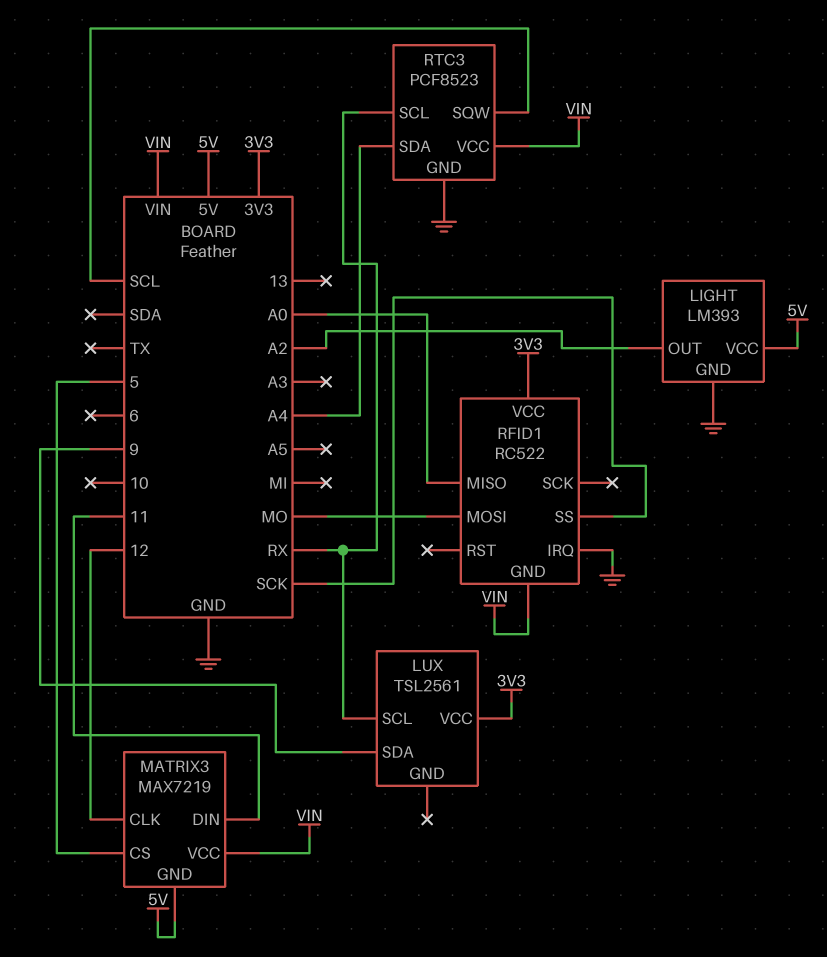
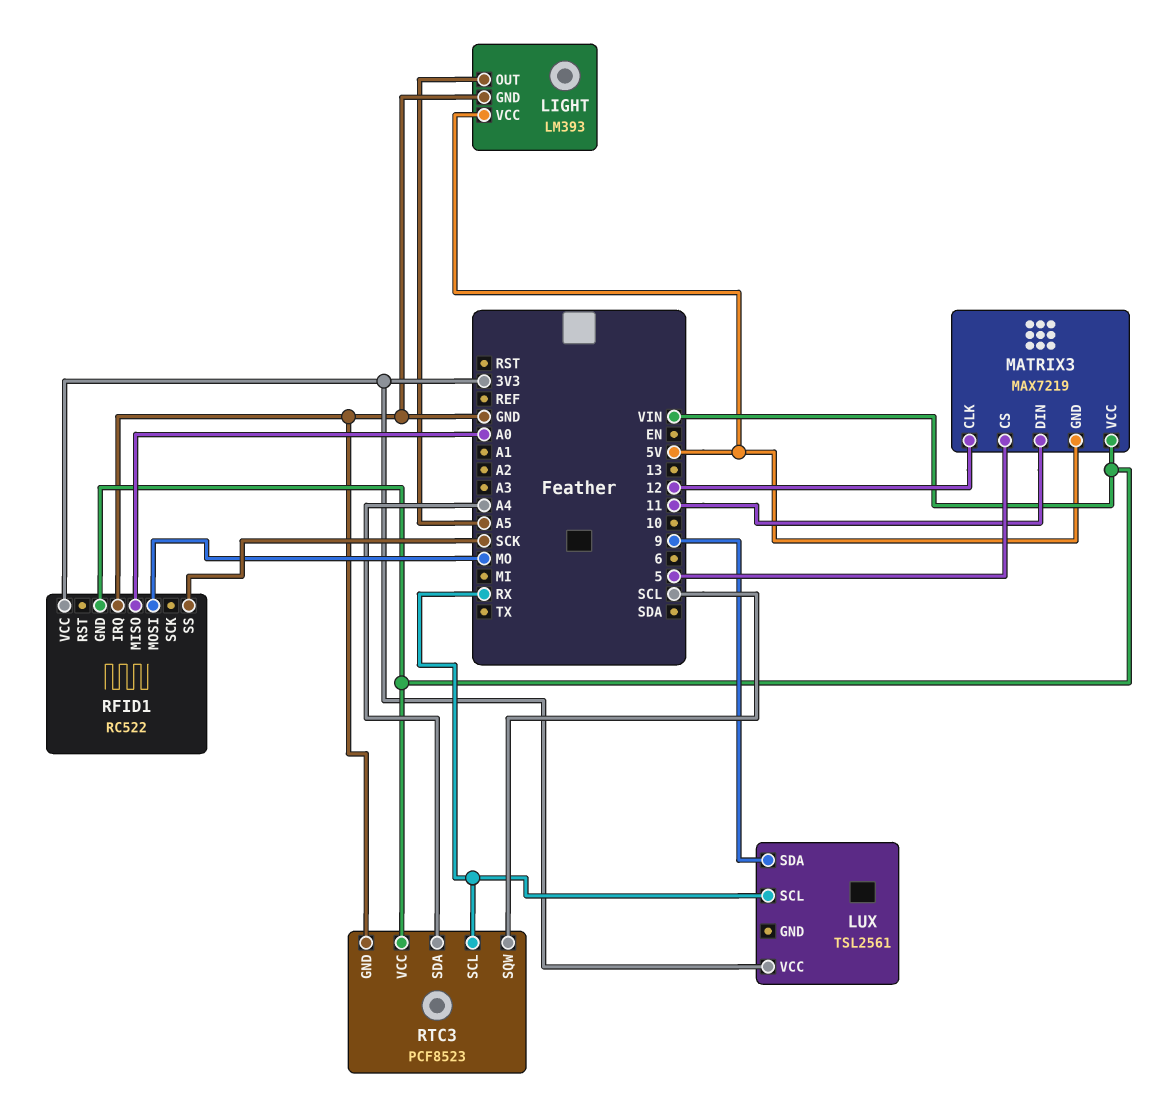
LIGHT pin OUT: A2 -> A5

